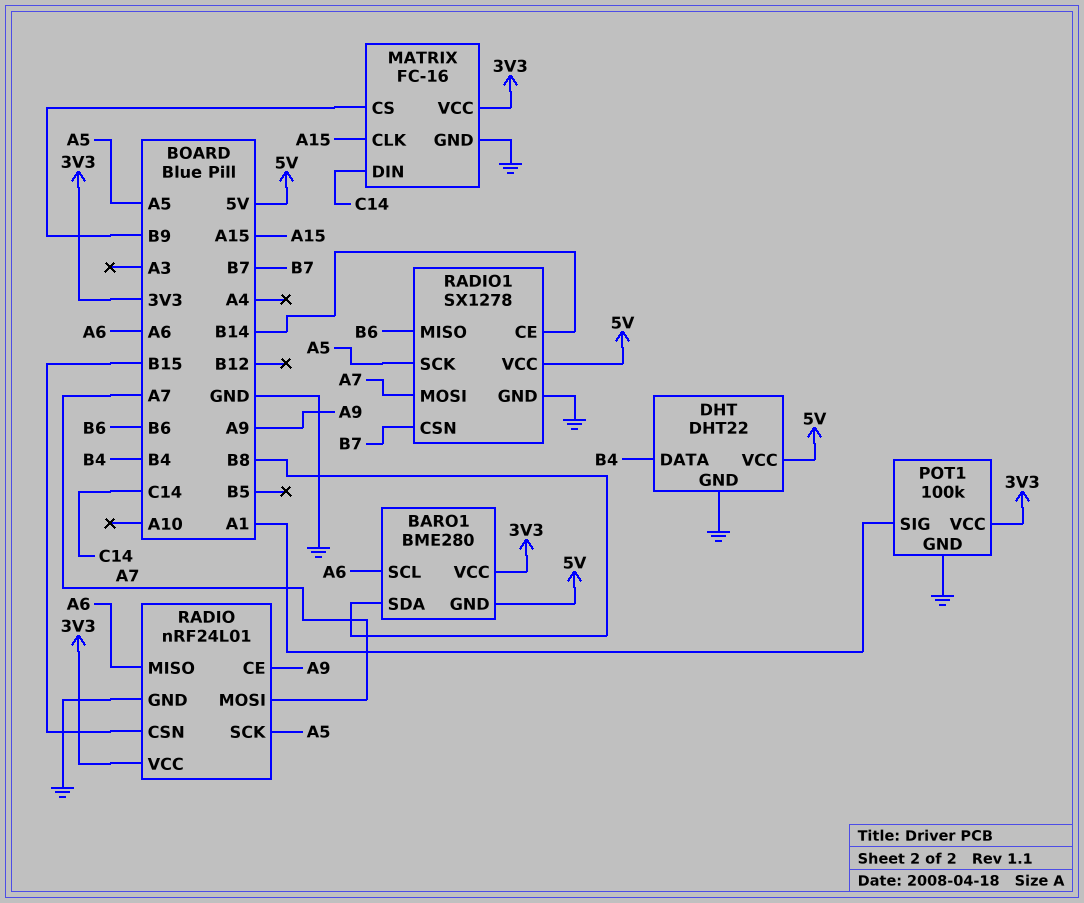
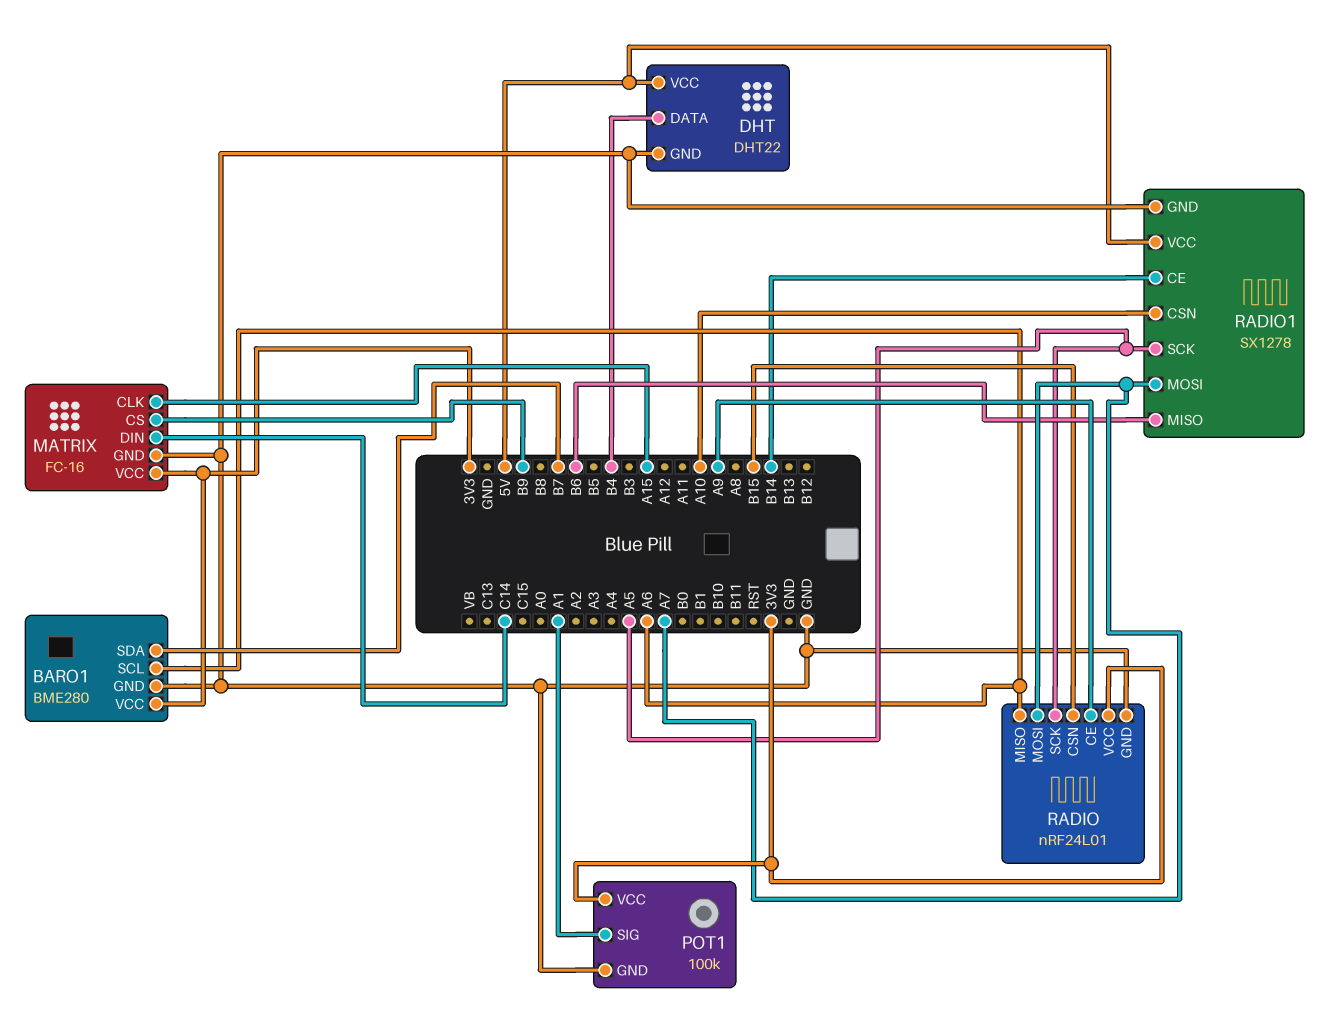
BARO1 pin GND: 5V -> GND
BARO1 pin SDA: B8 -> B7
RADIO1 pin CSN: B7 -> A10

